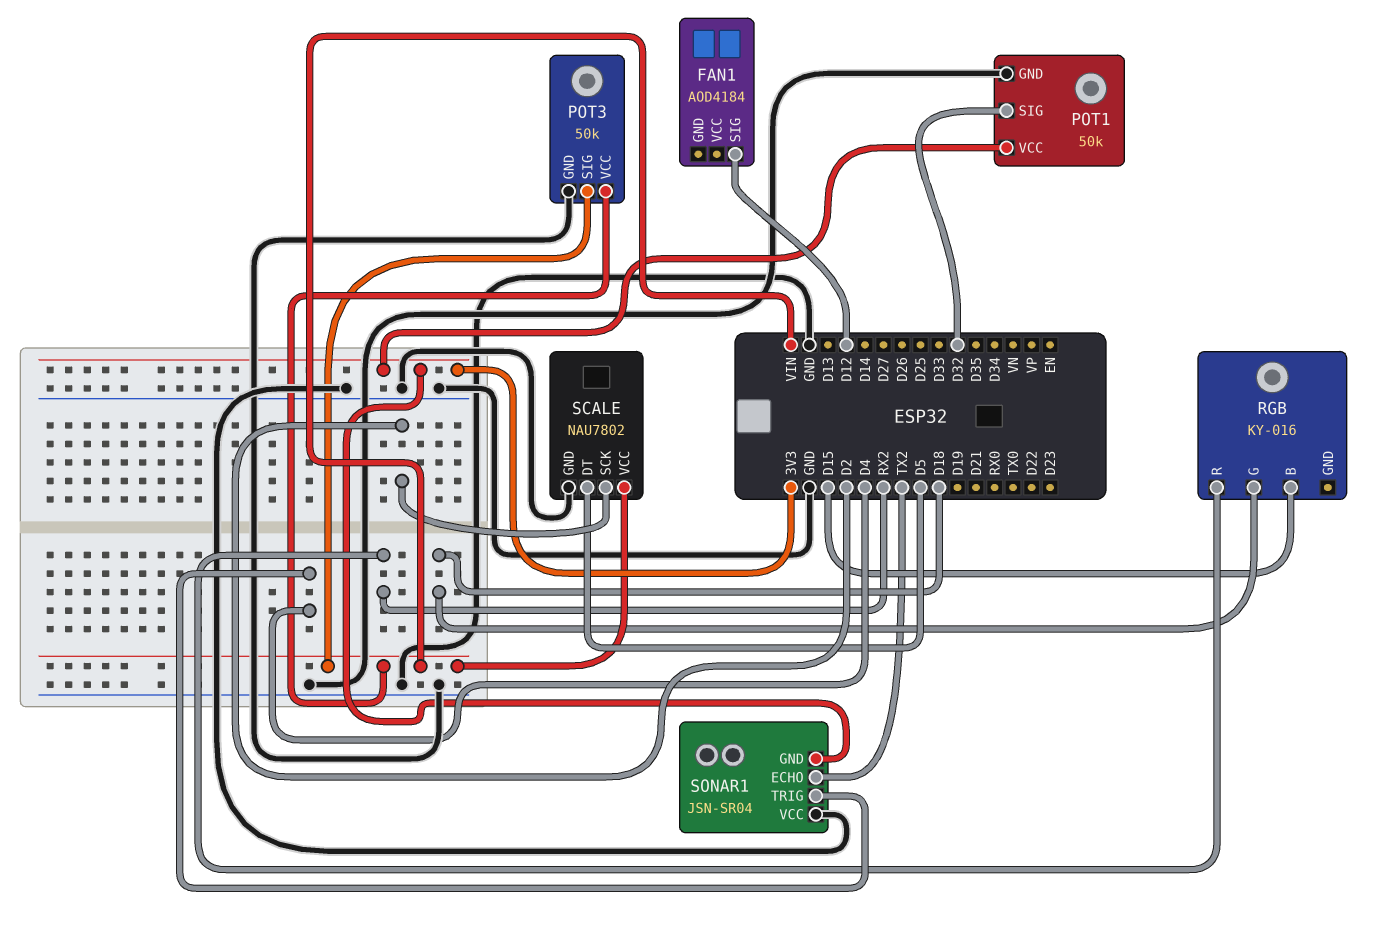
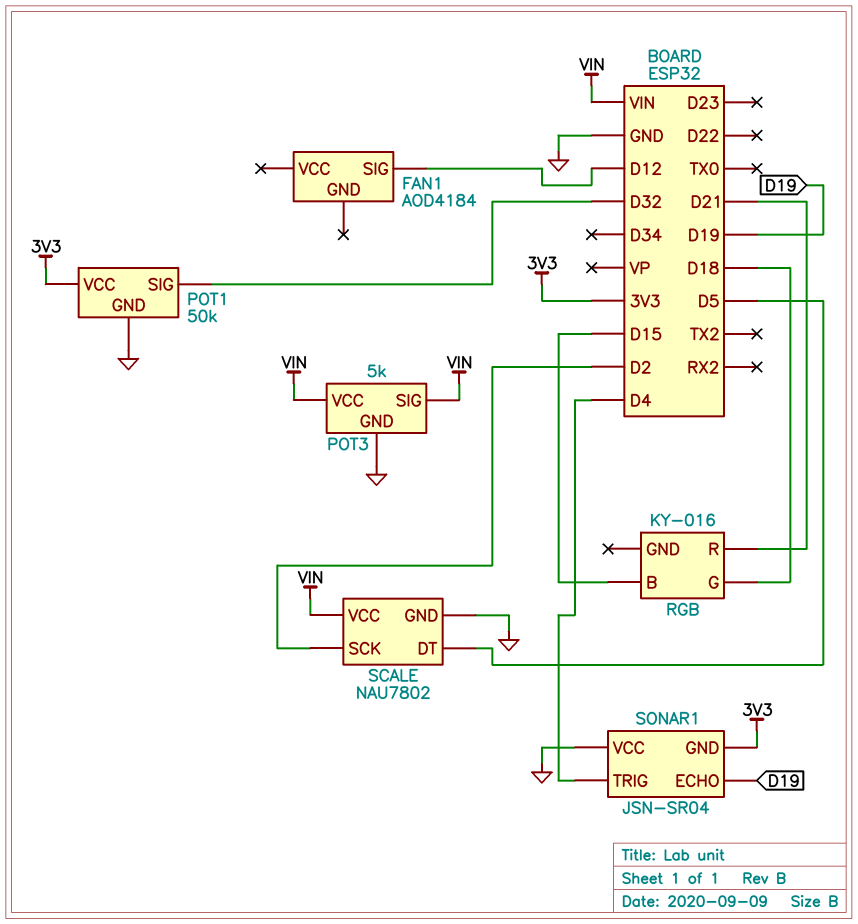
POT3: 50k -> 5k
RGB pin R: RX2 -> D21
SONAR1 pin ECHO: TX2 -> D19

